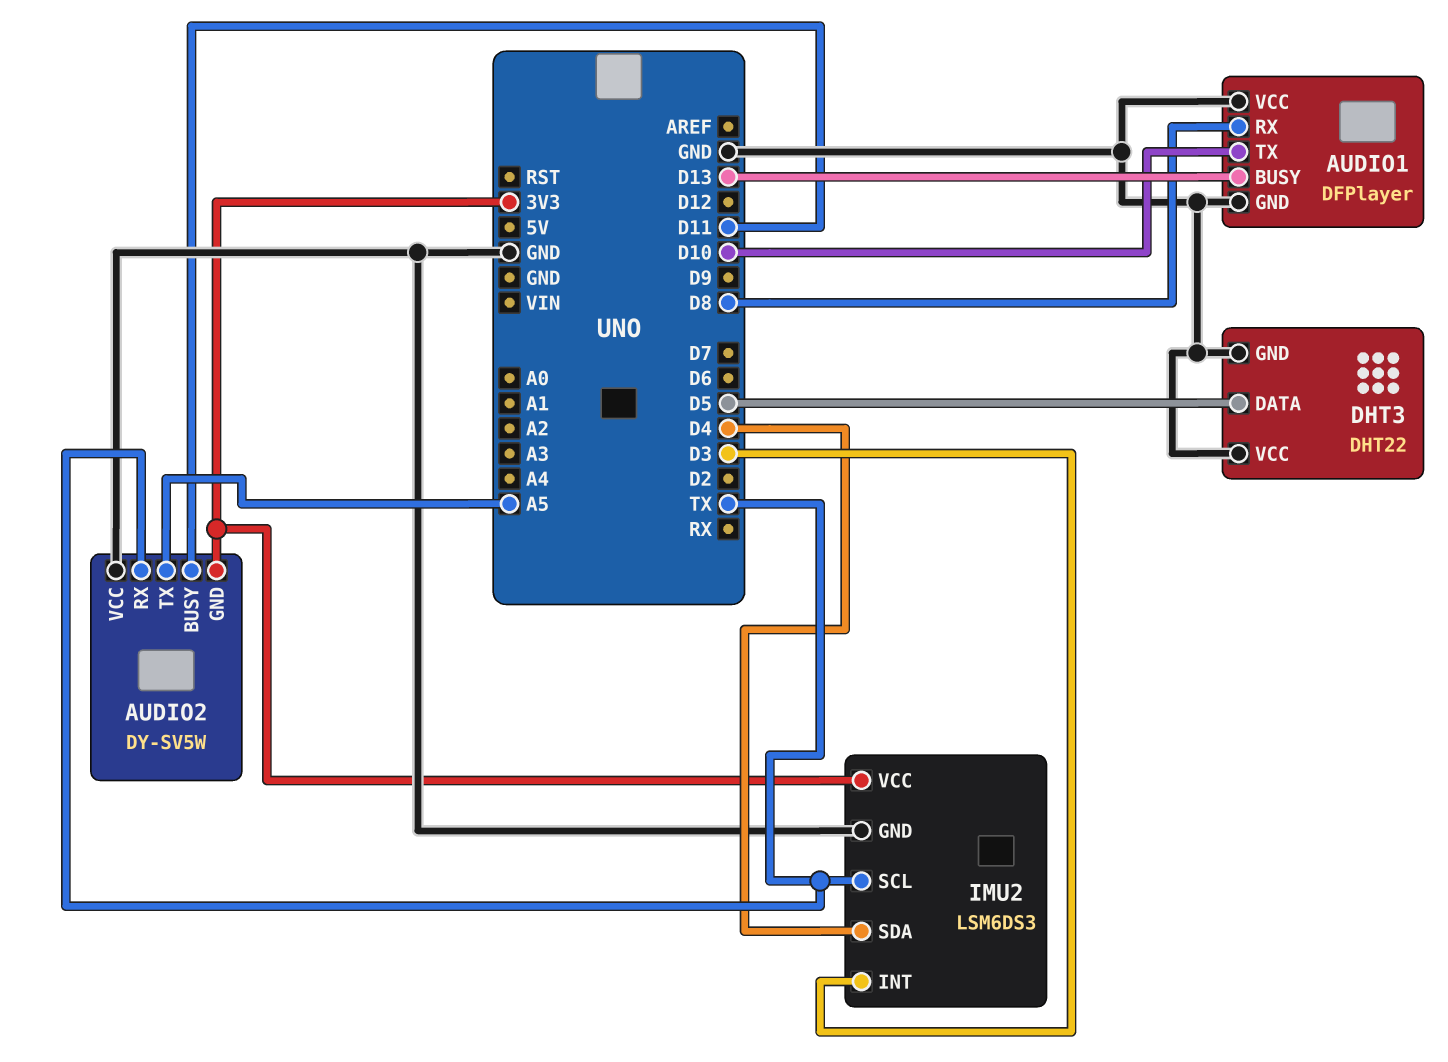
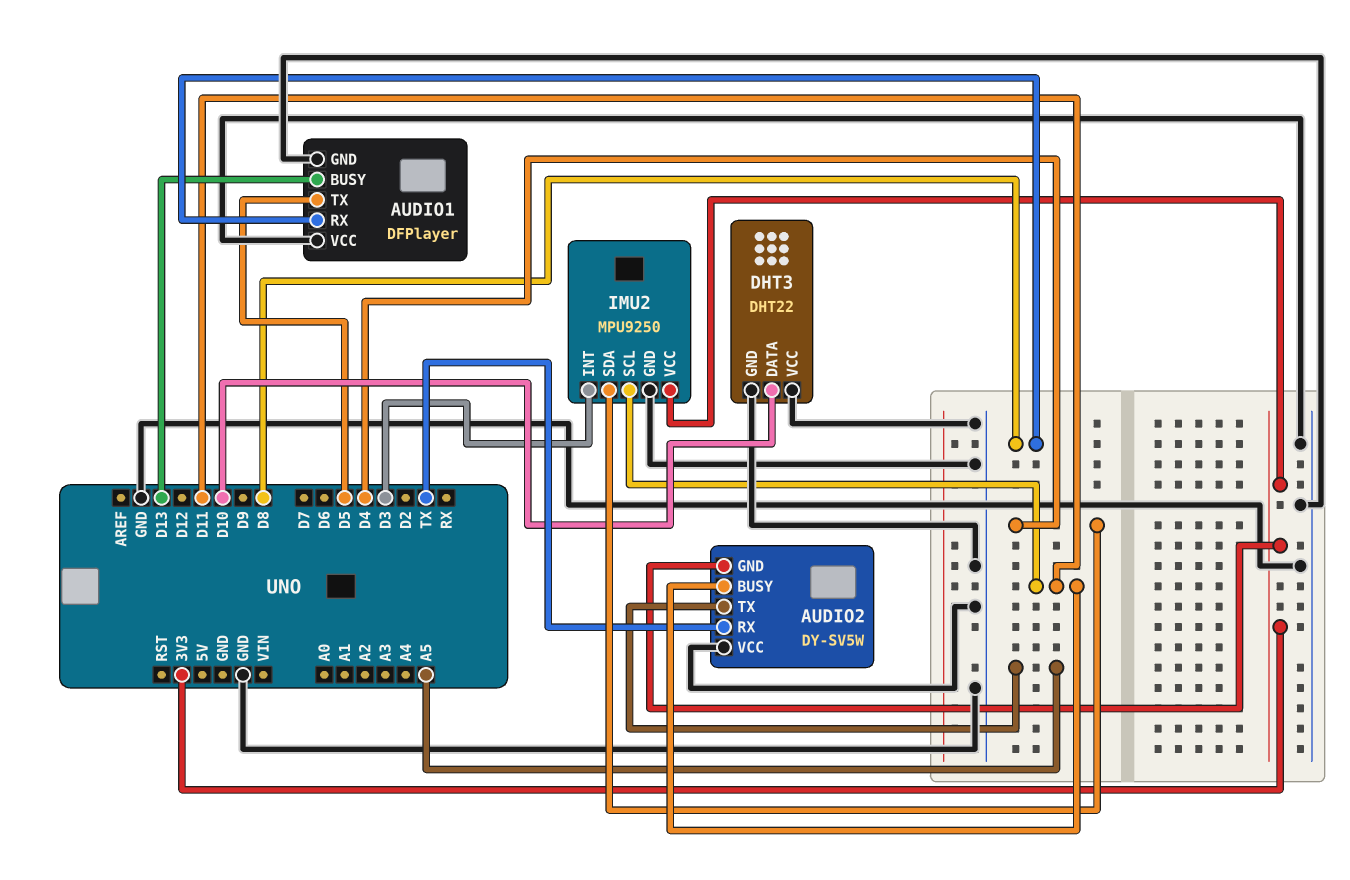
AUDIO1 pin TX: D10 -> D5
DHT3 pin DATA: D5 -> D10
IMU2: LSM6DS3 -> MPU9250
IMU2 pin SCL: TX -> D11

